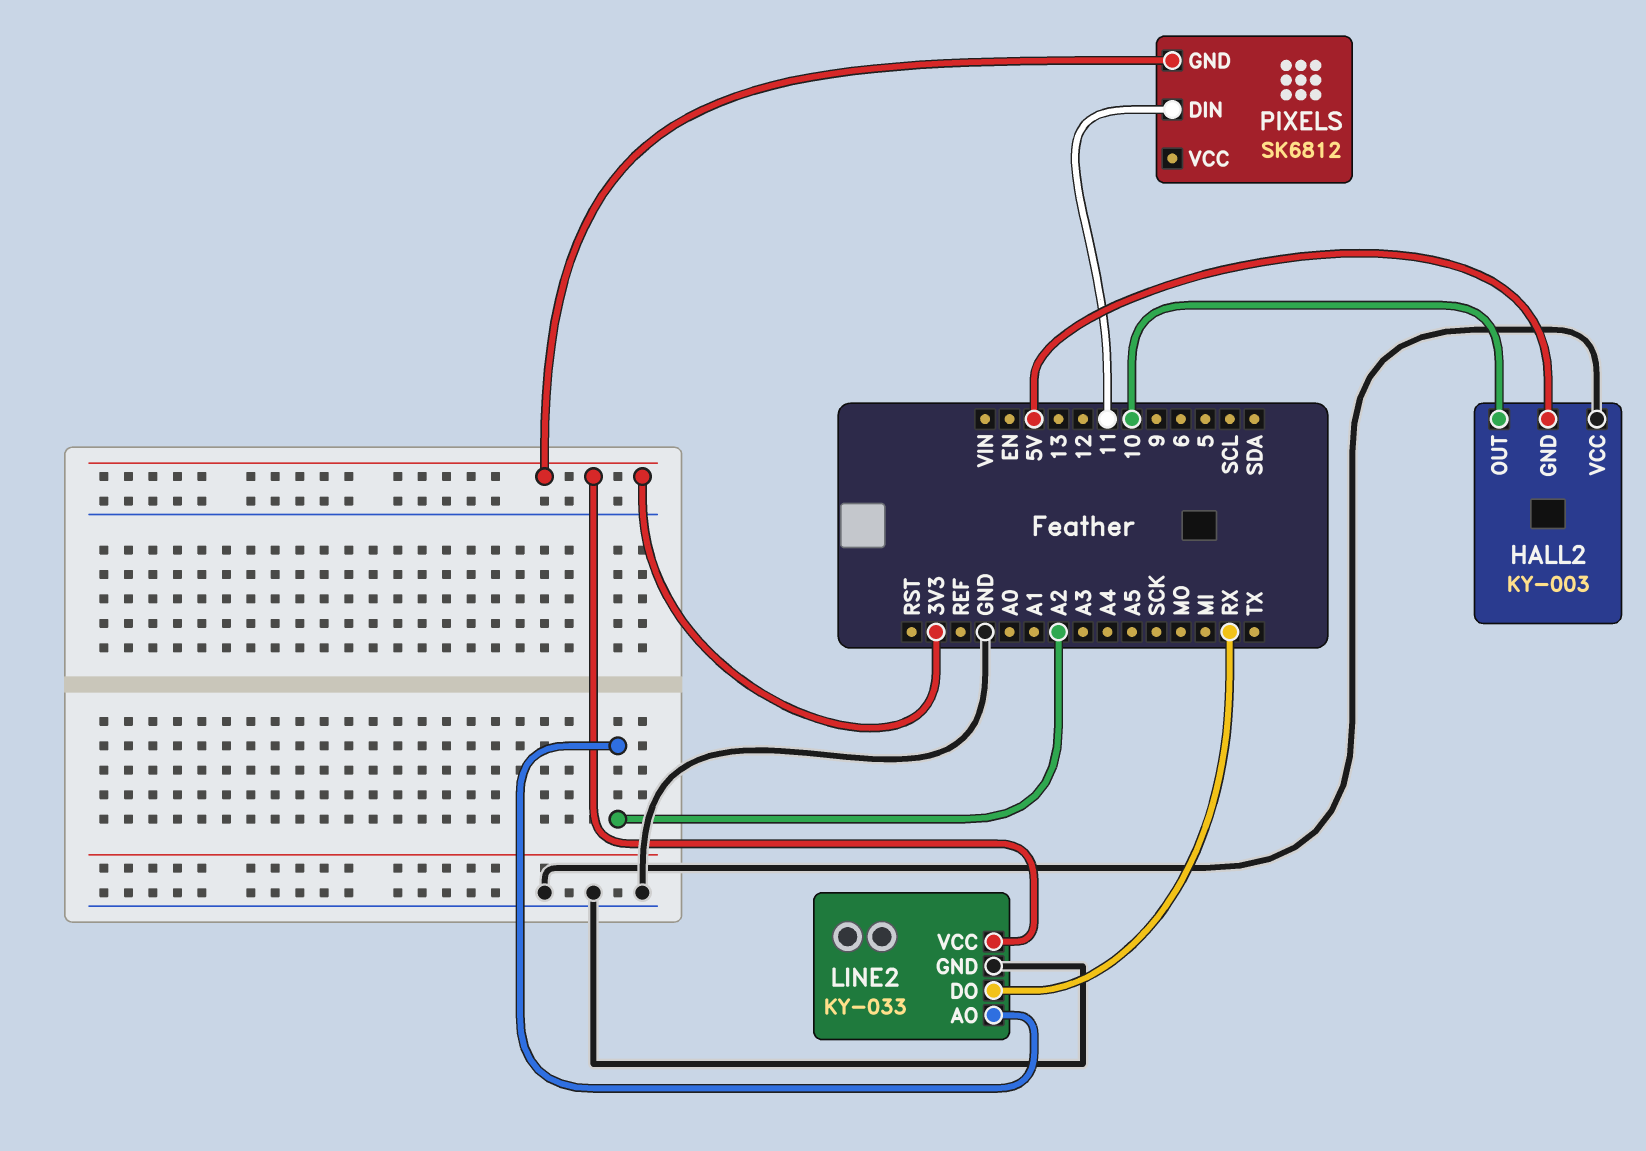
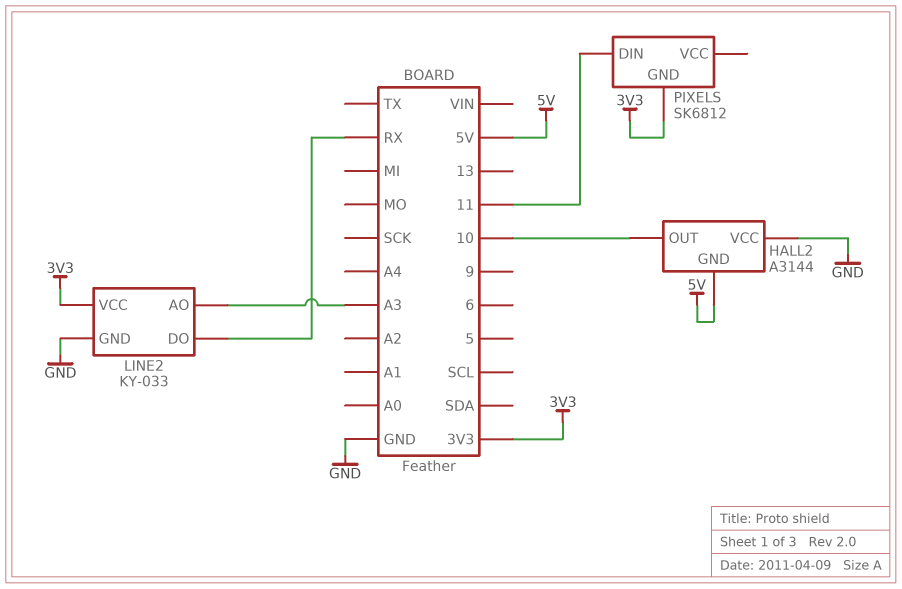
HALL2: KY-003 -> A3144
LINE2 pin AO: A2 -> A3

